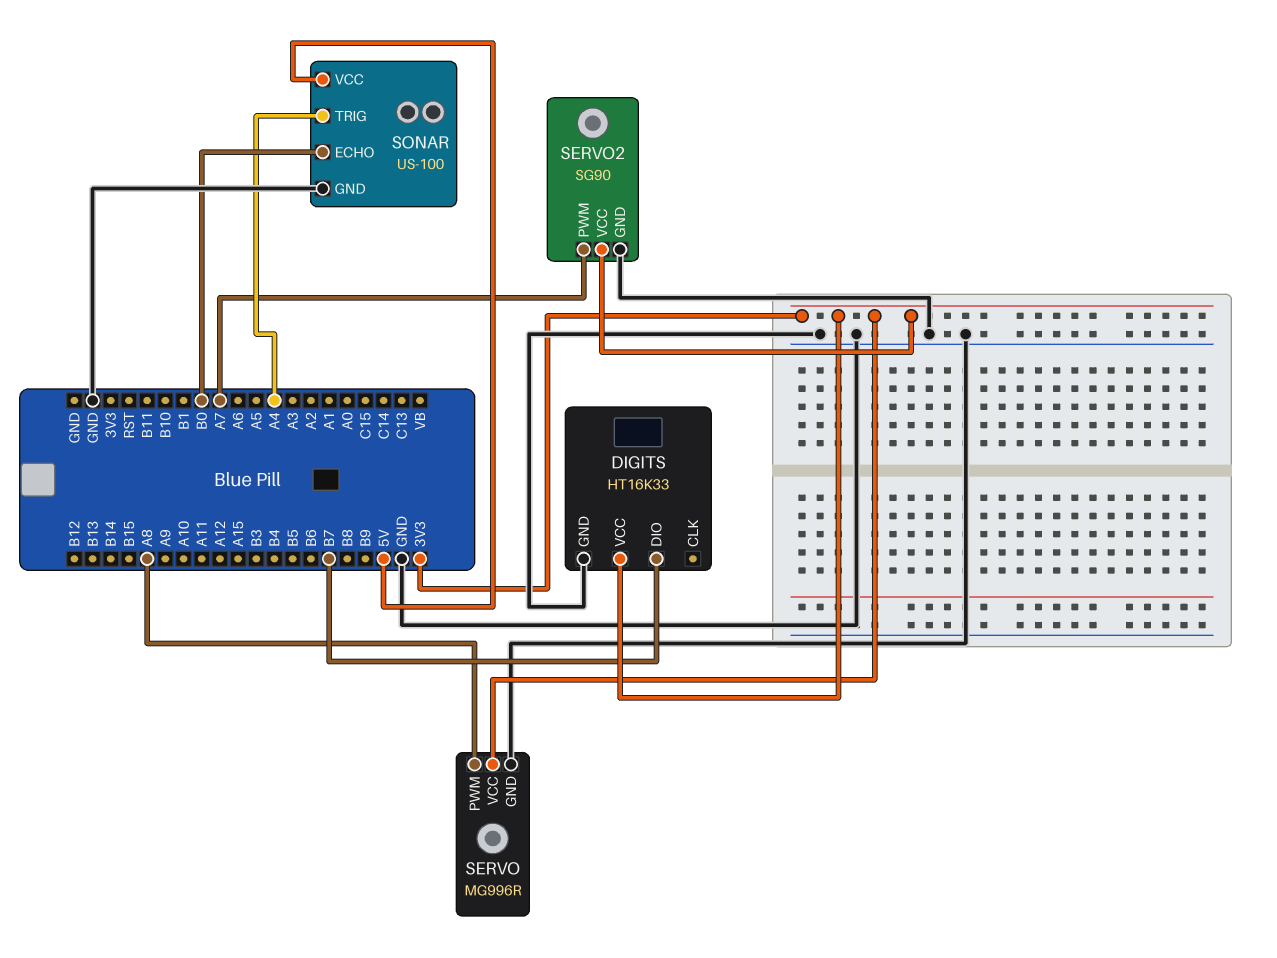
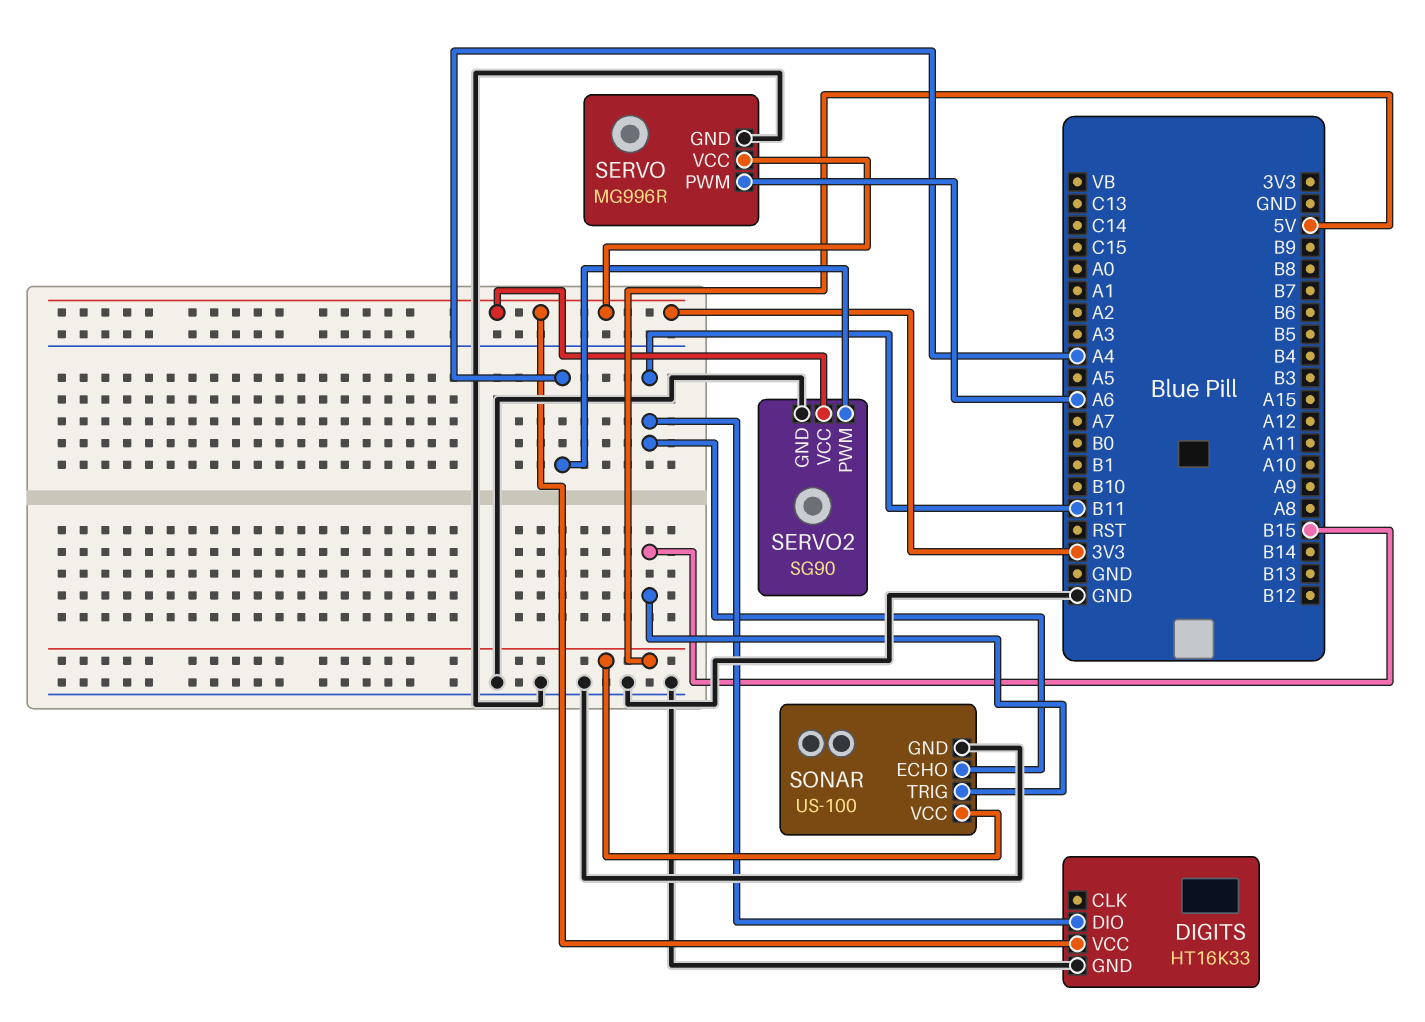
DIGITS pin DIO: B7 -> B11
SERVO pin PWM: A8 -> A6
SERVO2 pin PWM: A7 -> A4
SONAR pin ECHO: B0 -> B11
SONAR pin TRIG: A4 -> B15

